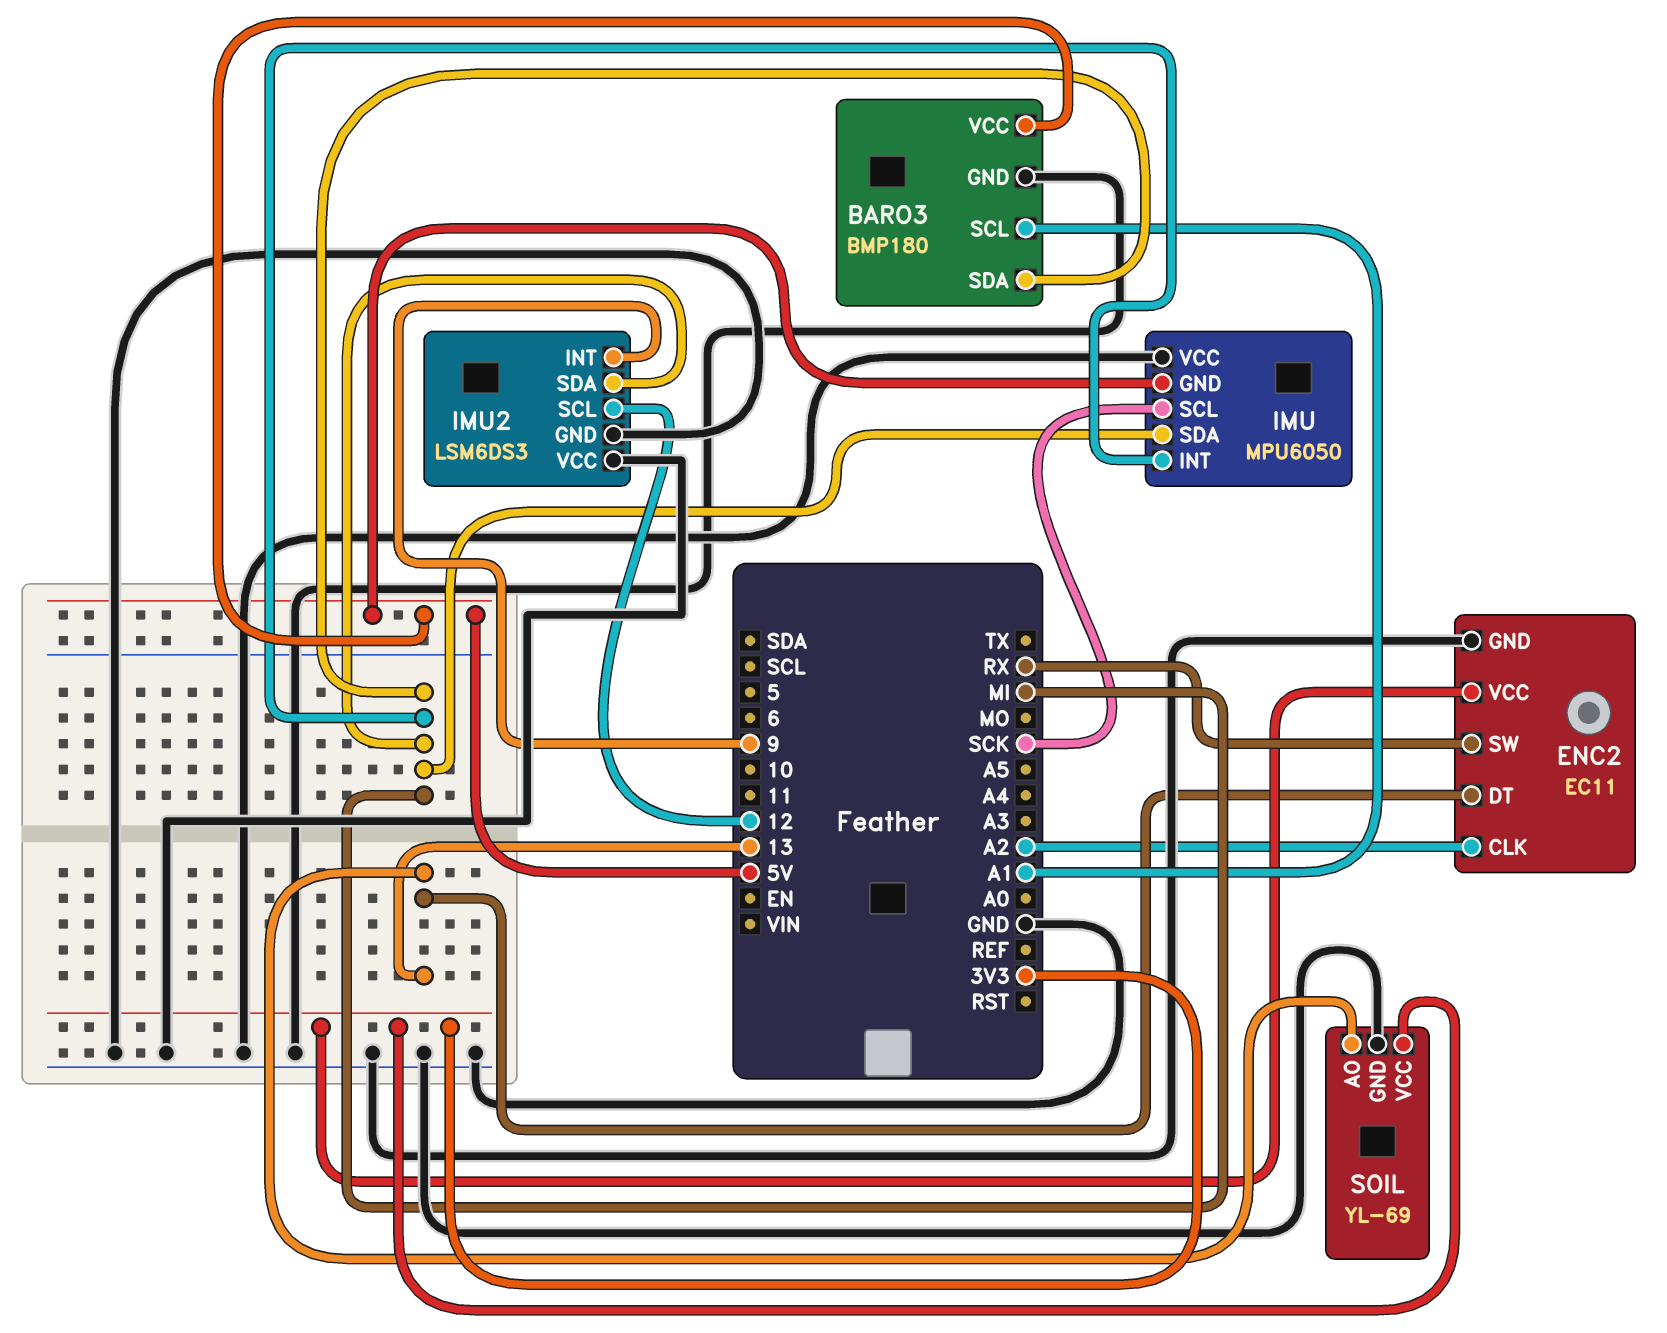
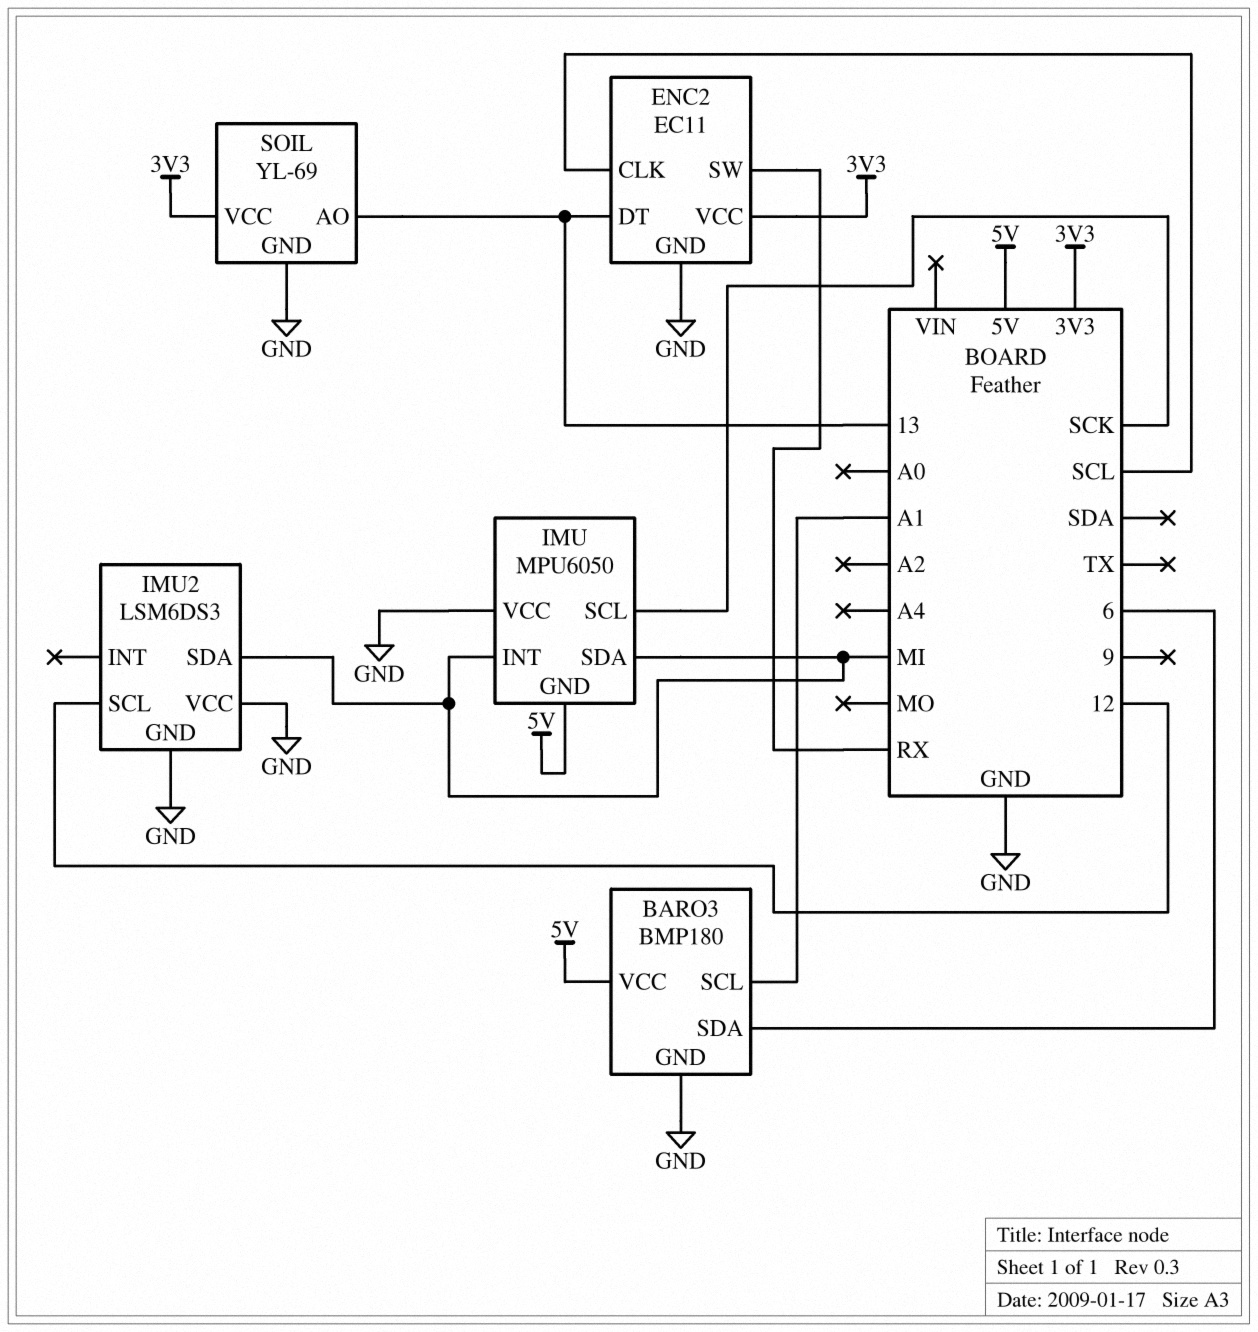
BARO3 pin SDA: MI -> 6
ENC2 pin CLK: A2 -> SCL
IMU2 pin INT: 9 -> none

